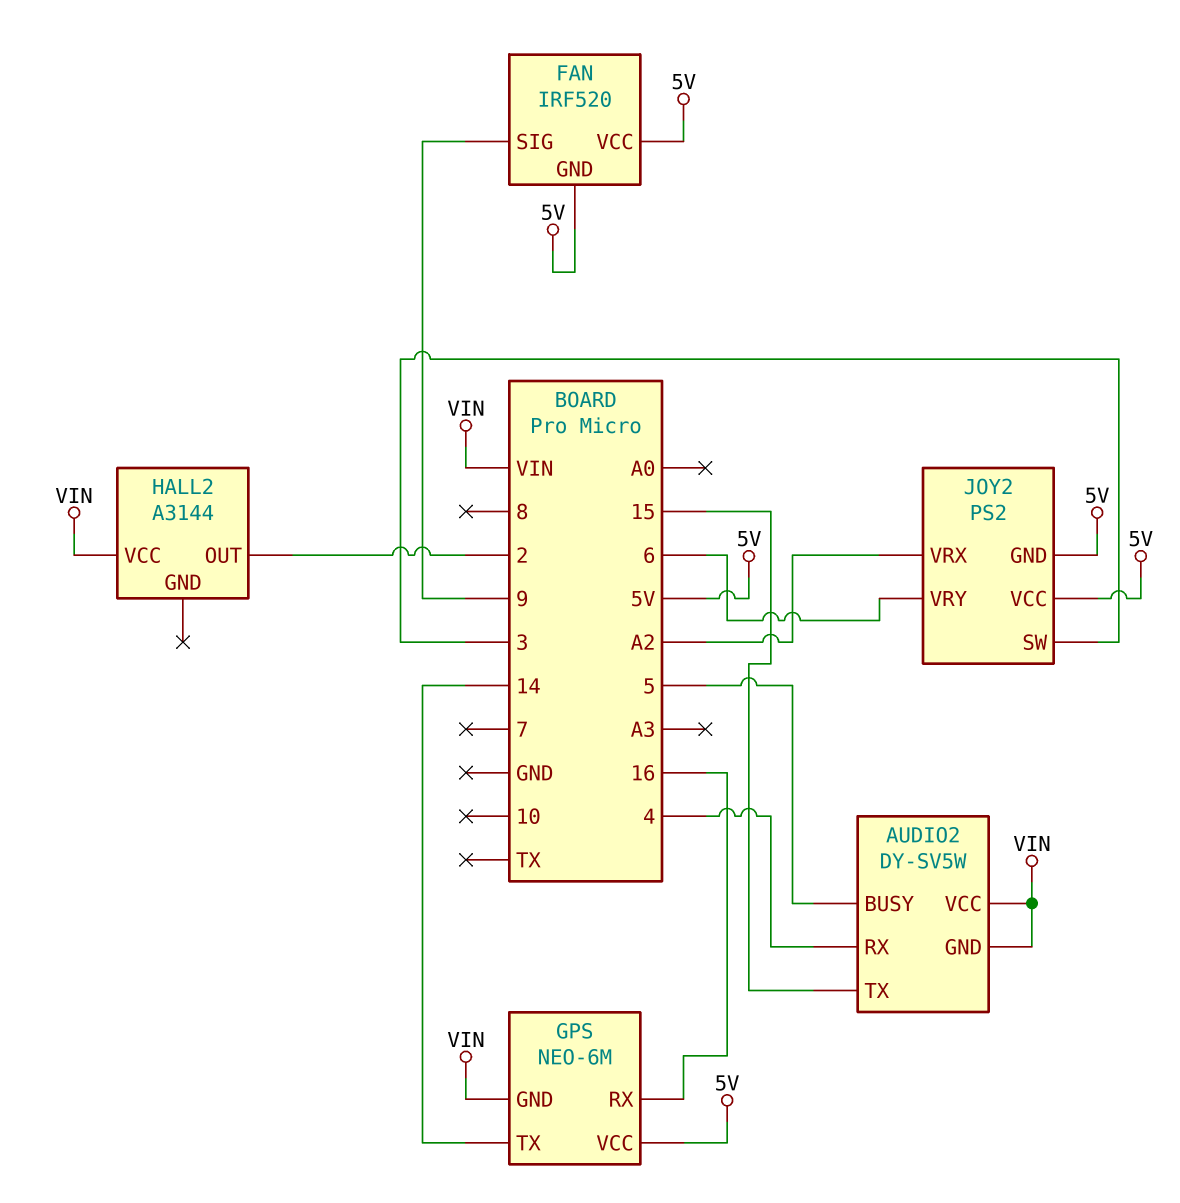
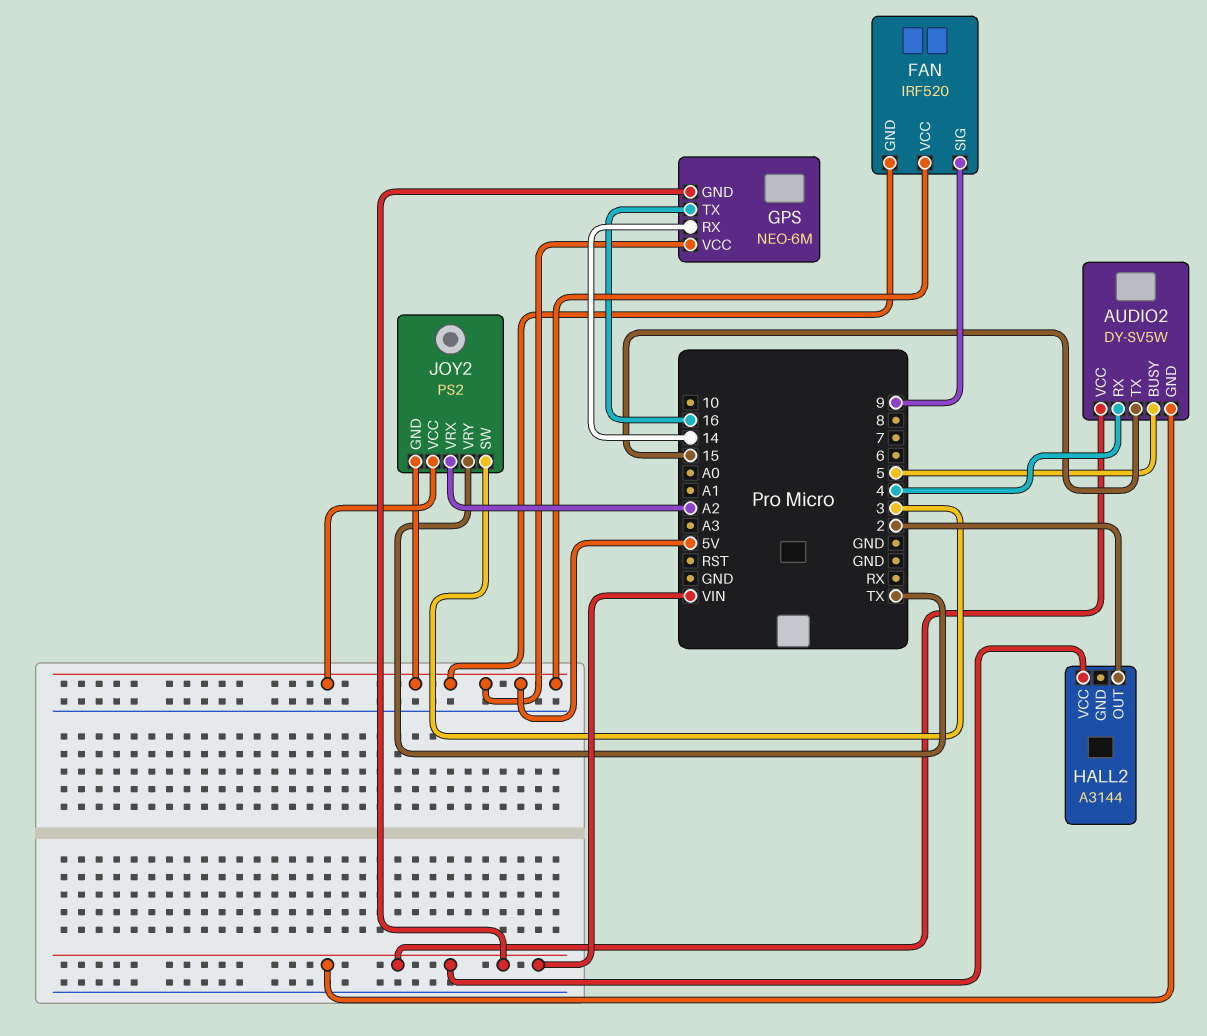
GPS pin RX: 16 -> 14
GPS pin TX: 14 -> 16
JOY2 pin VRY: 6 -> TX

